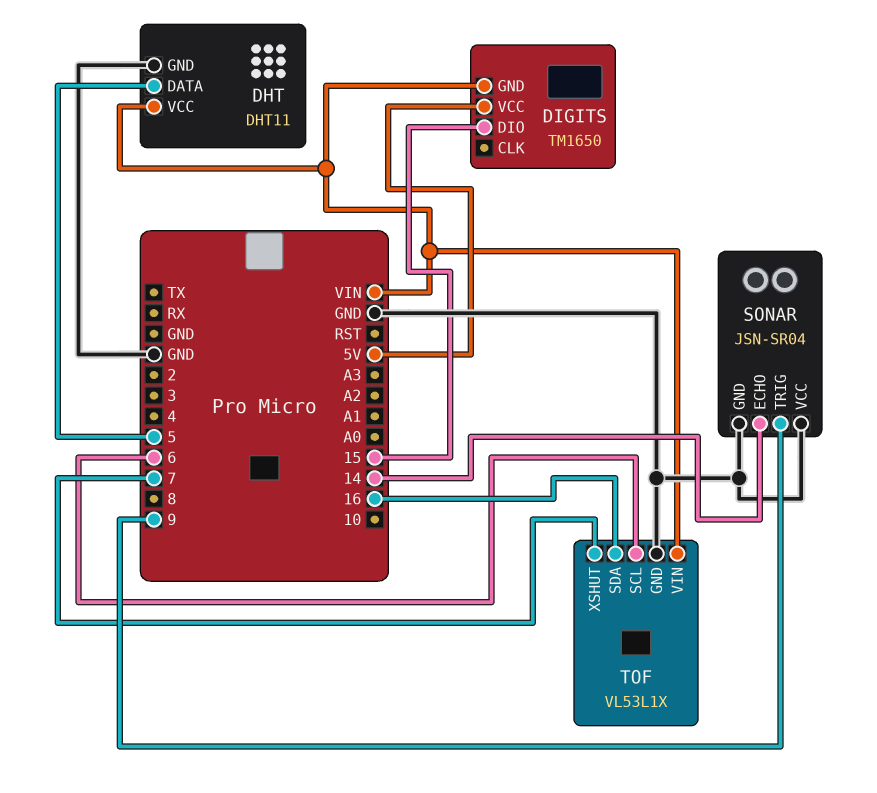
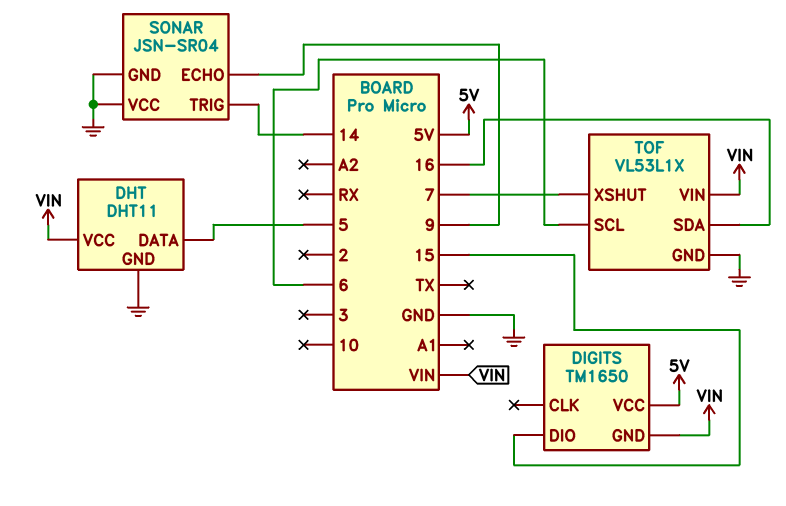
SONAR pin ECHO: 14 -> 9
SONAR pin TRIG: 9 -> 14

